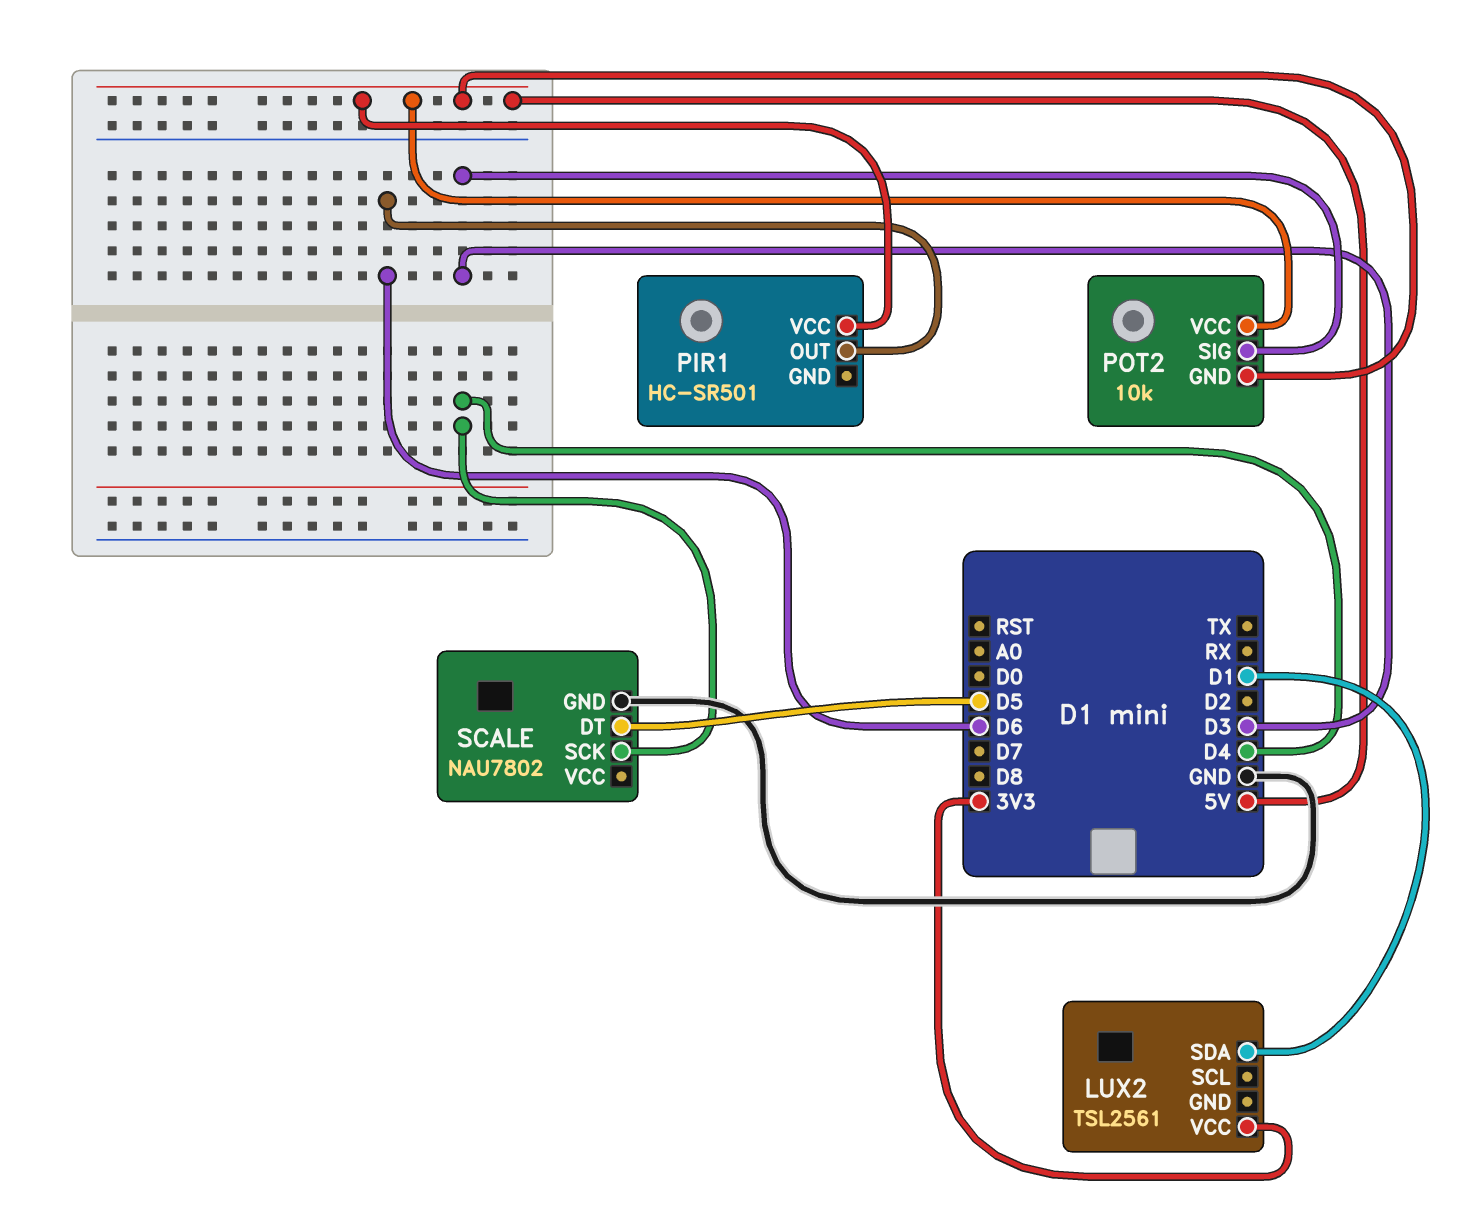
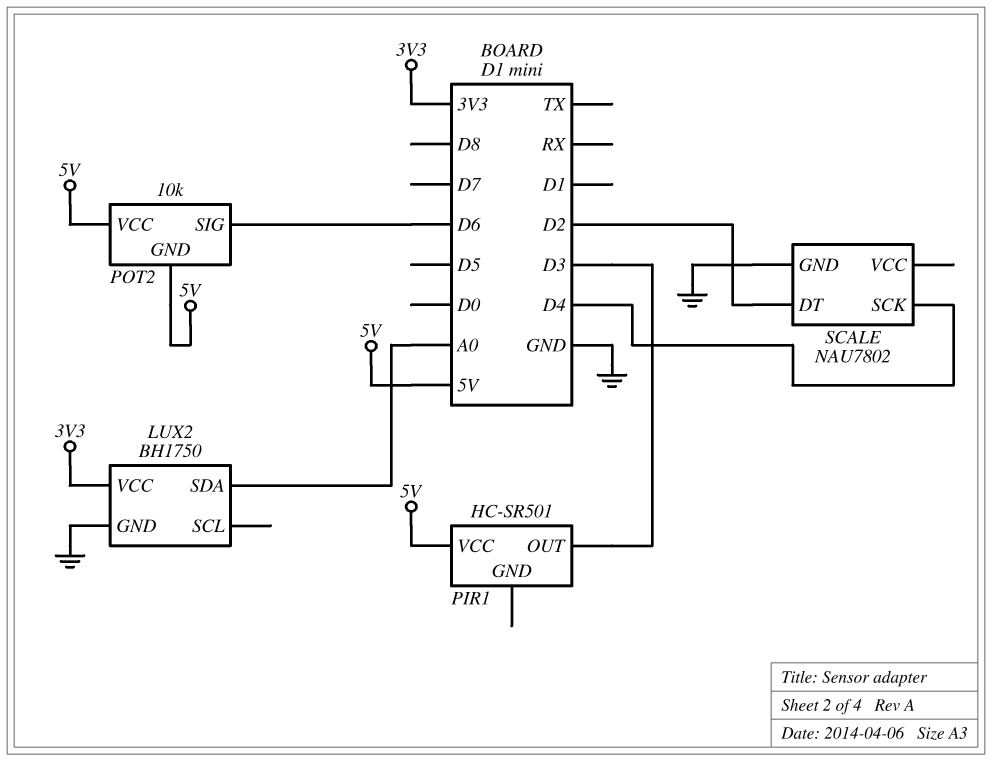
LUX2: TSL2561 -> BH1750
LUX2 pin GND: none -> GND
LUX2 pin SDA: D1 -> A0
PIR1 pin OUT: D6 -> D3
POT2 pin SIG: D3 -> D6
SCALE pin DT: D5 -> D2

